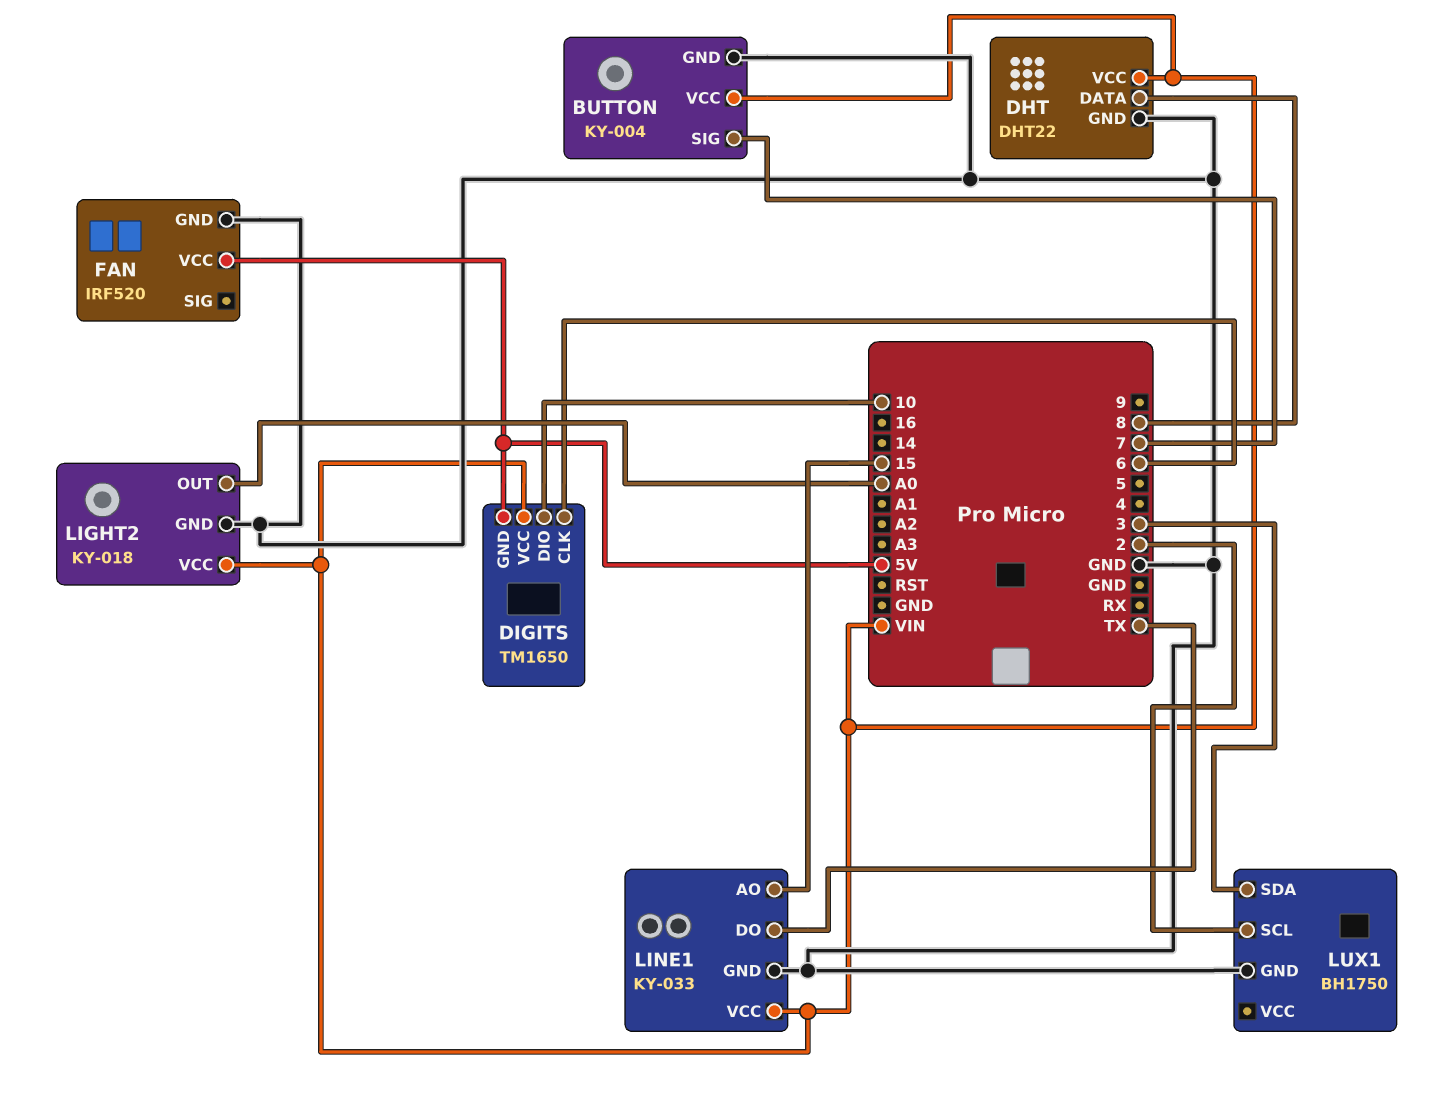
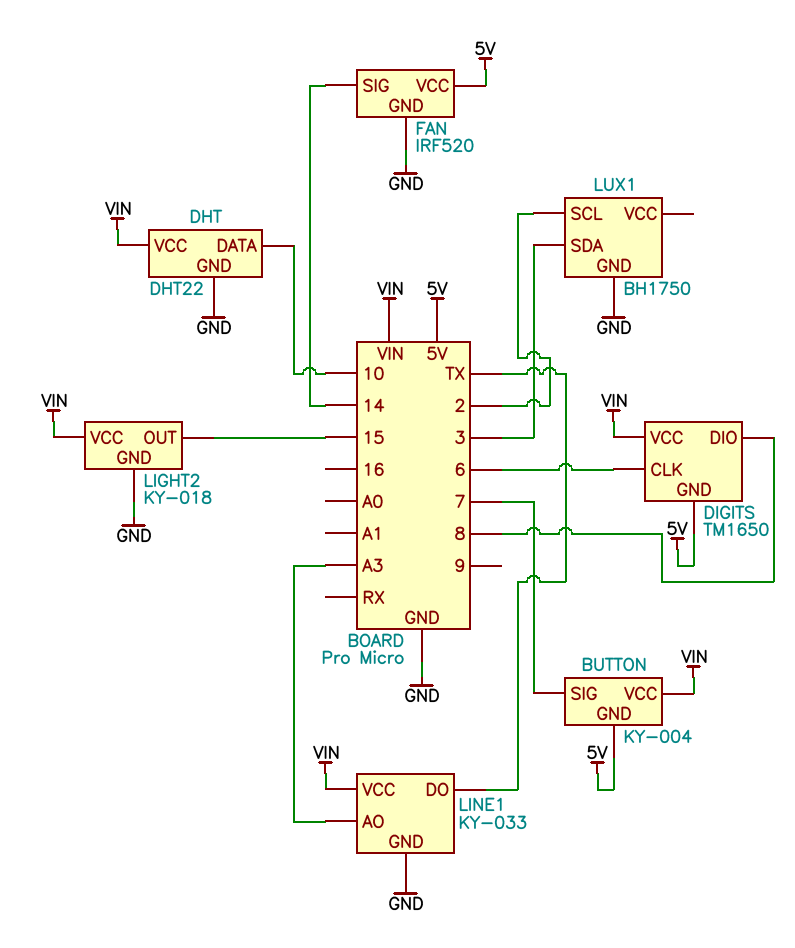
BUTTON pin GND: GND -> 5V
DHT pin DATA: 8 -> 10
DIGITS pin DIO: 10 -> 8
FAN pin SIG: none -> 14
LIGHT2 pin OUT: A0 -> 15
LINE1 pin AO: 15 -> A3

